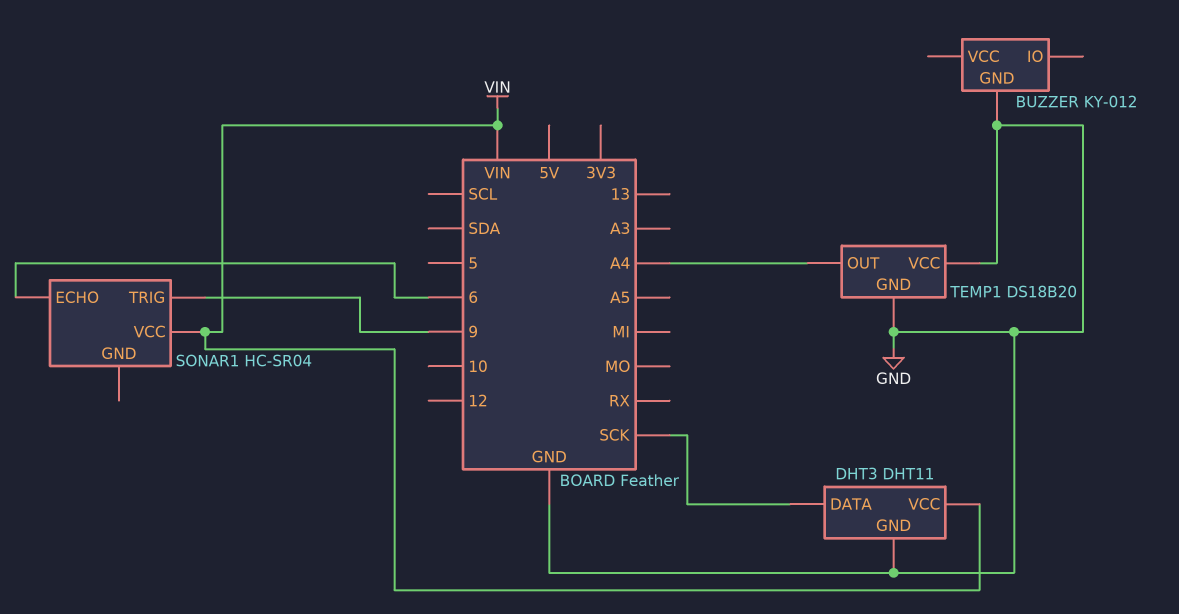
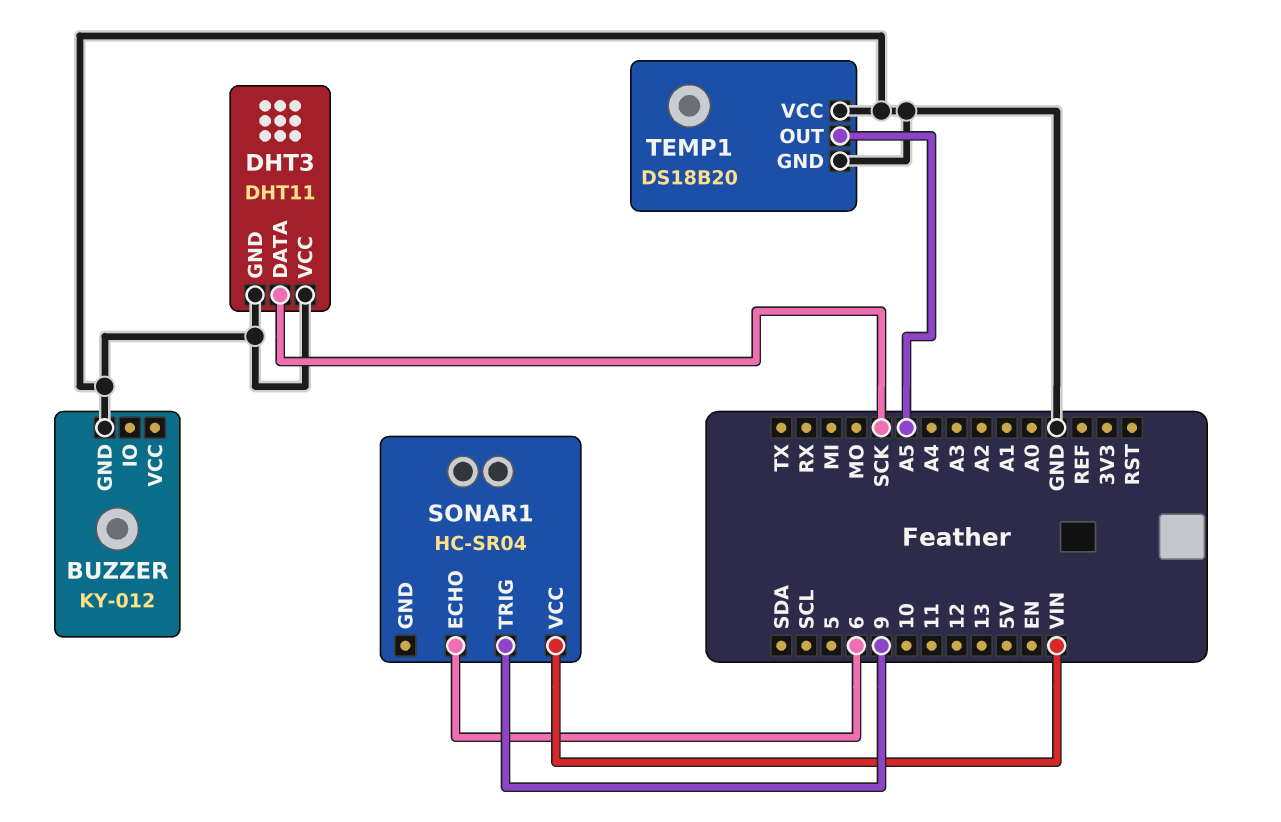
DHT3 pin VCC: VIN -> GND
TEMP1 pin OUT: A4 -> A5

